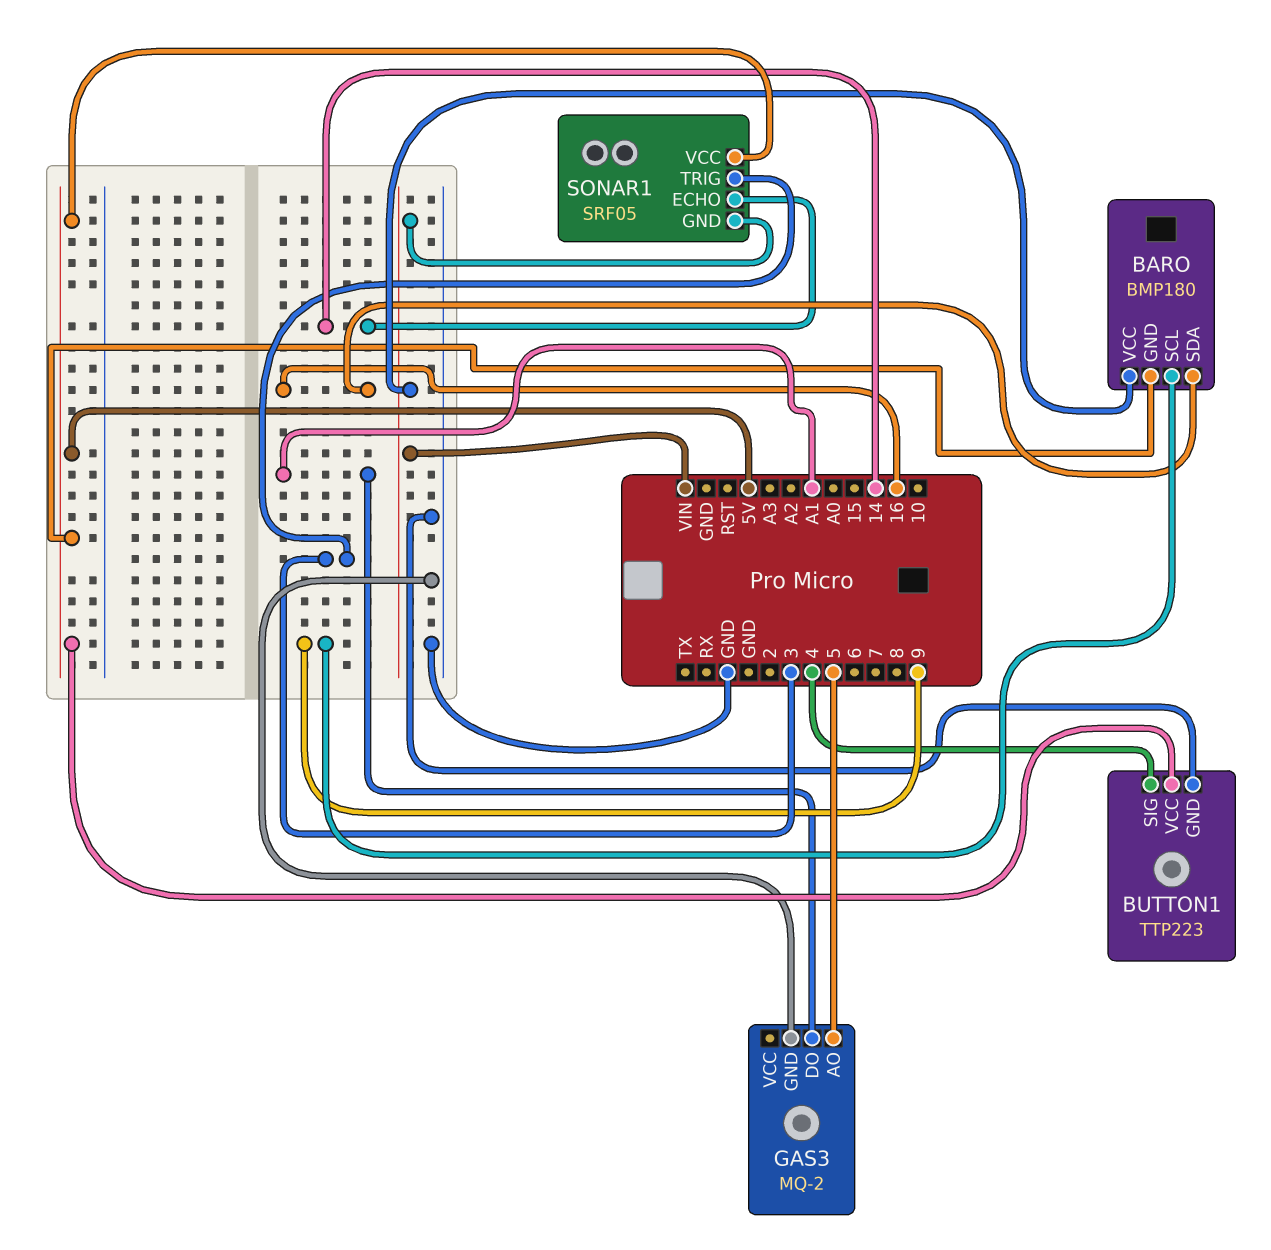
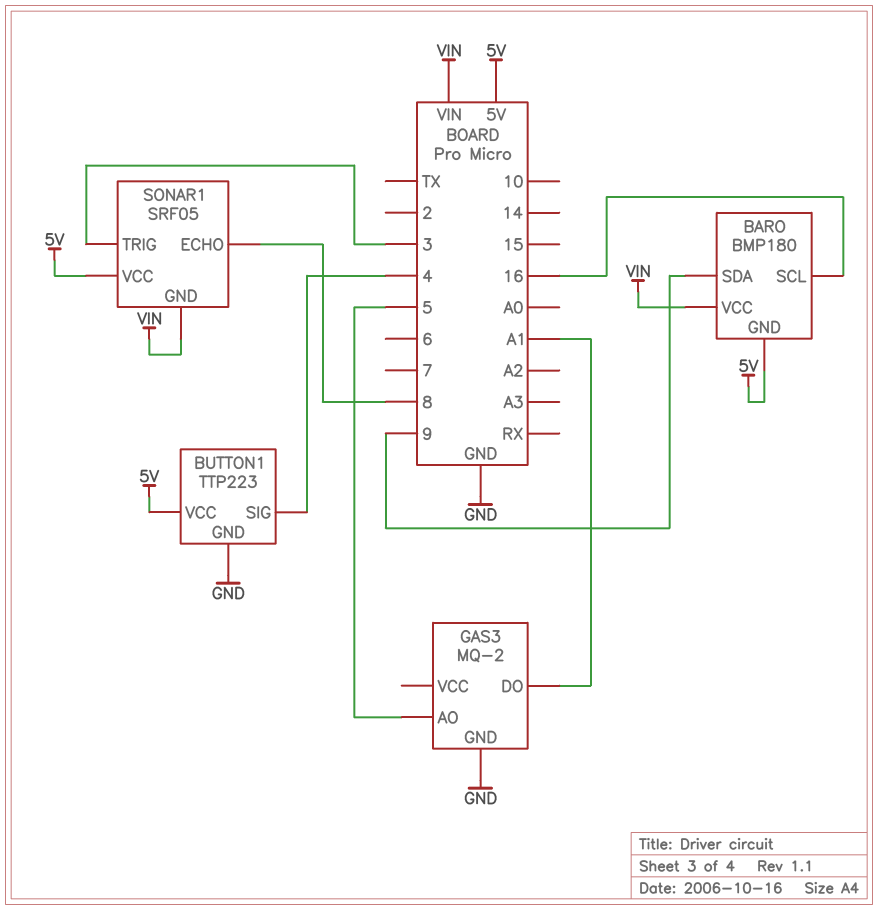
BARO pin SCL: 9 -> 16
BARO pin SDA: 16 -> 9
SONAR1 pin ECHO: 14 -> 8

